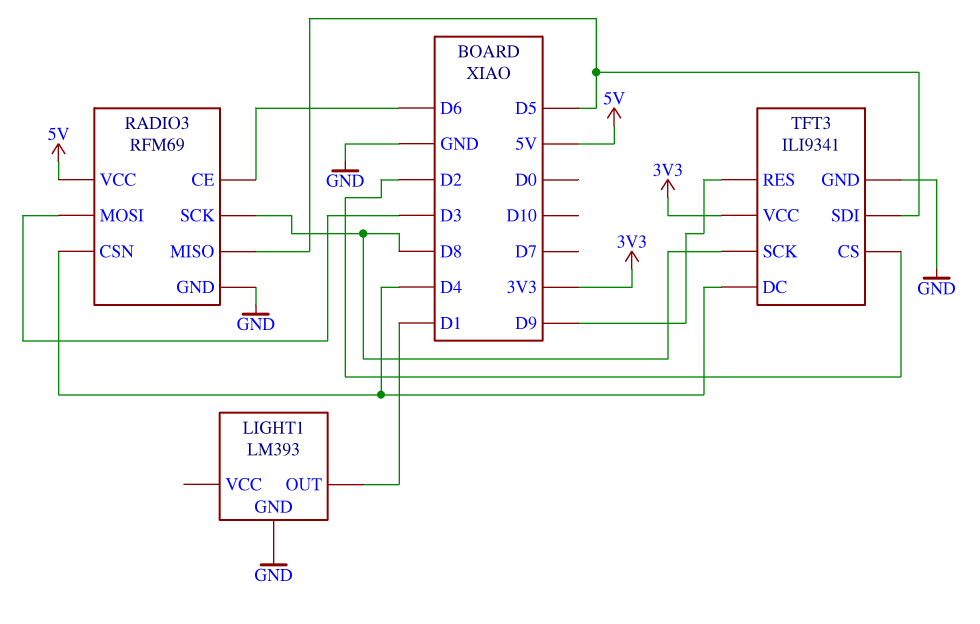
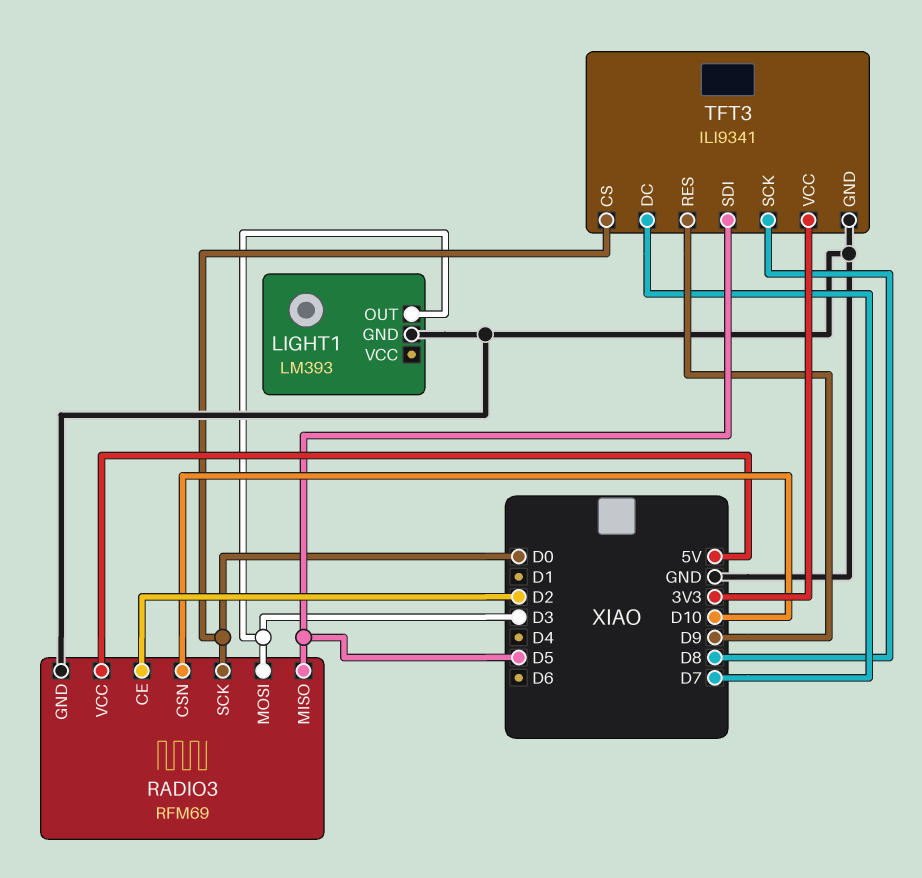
LIGHT1 pin OUT: D1 -> D3
RADIO3 pin CE: D6 -> D2
RADIO3 pin CSN: D4 -> D10
RADIO3 pin SCK: D8 -> D0
TFT3 pin CS: D2 -> D0
TFT3 pin DC: D4 -> D7

